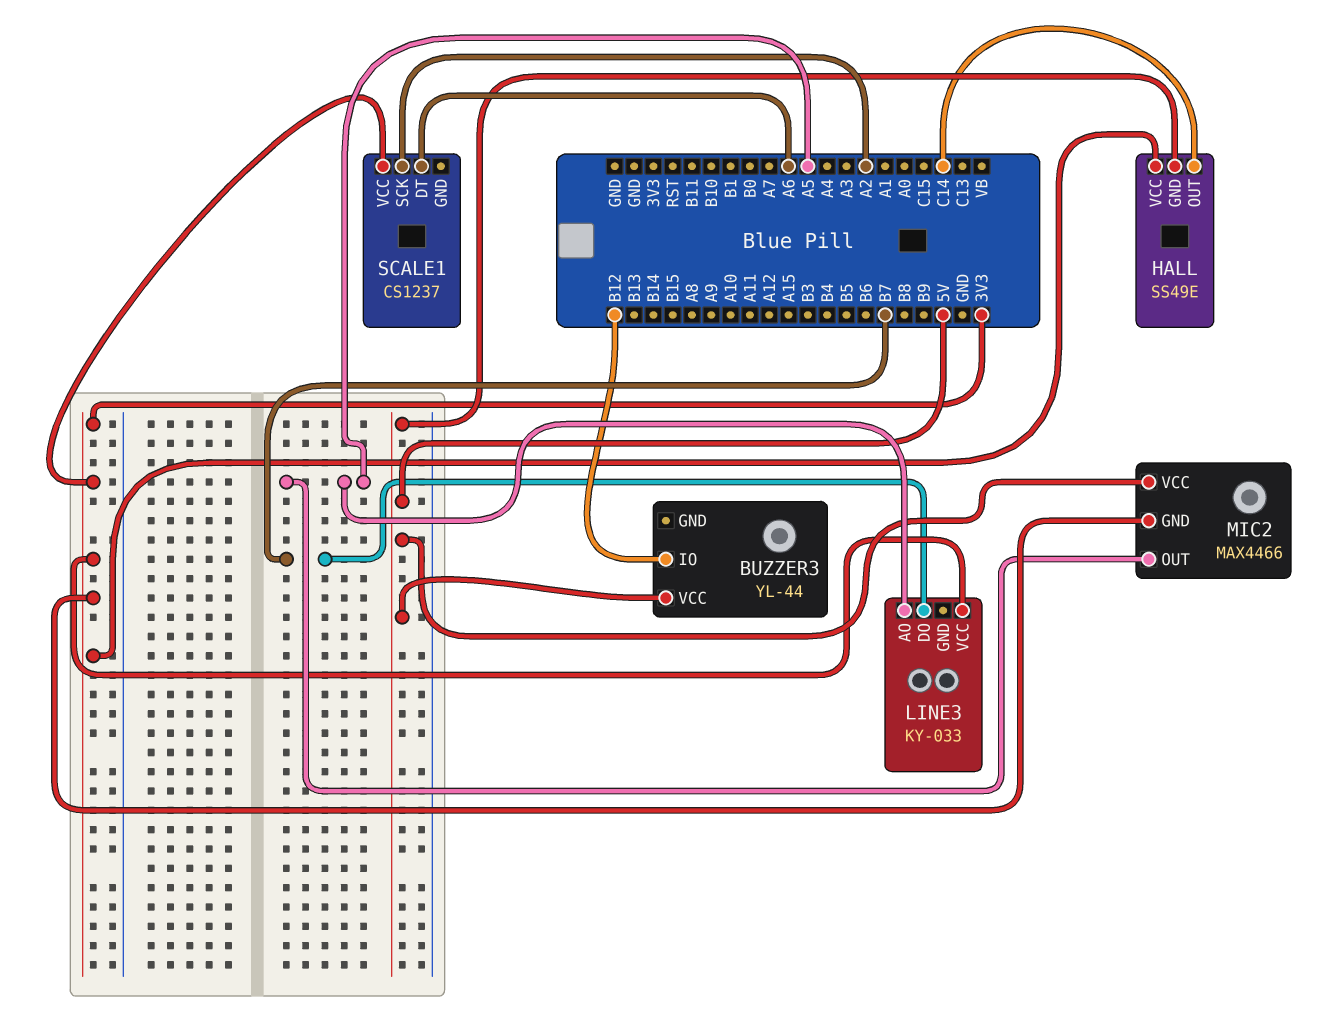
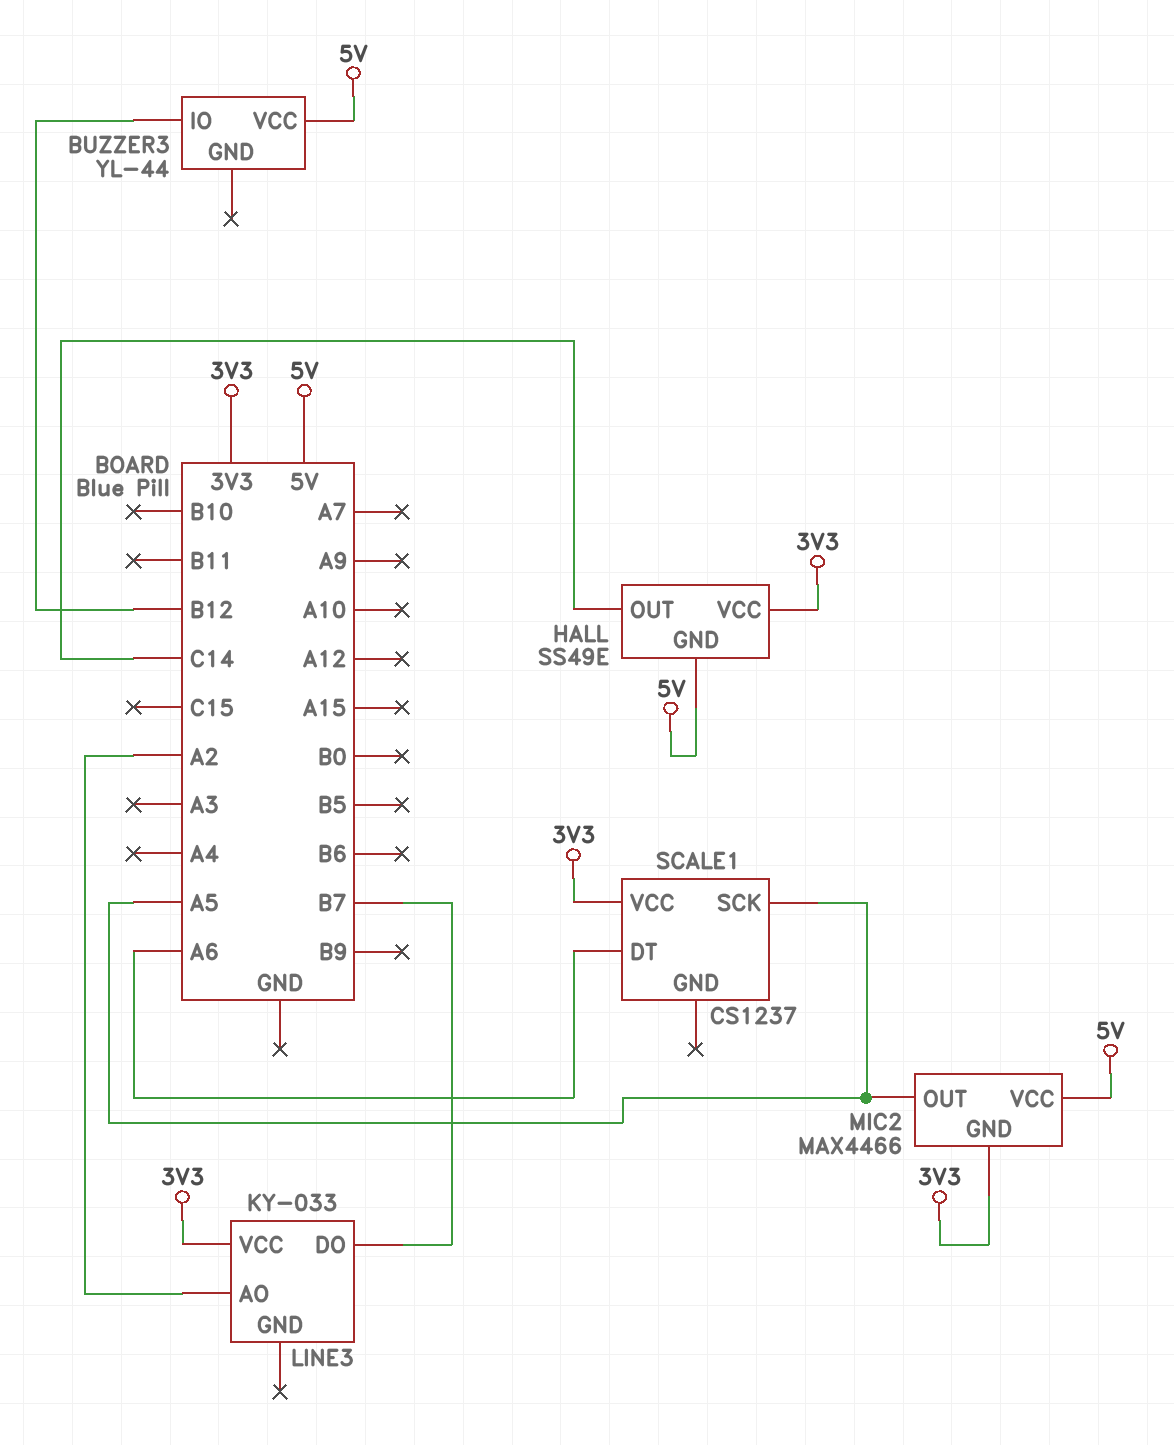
LINE3 pin AO: A5 -> A2
SCALE1 pin SCK: A2 -> A5

